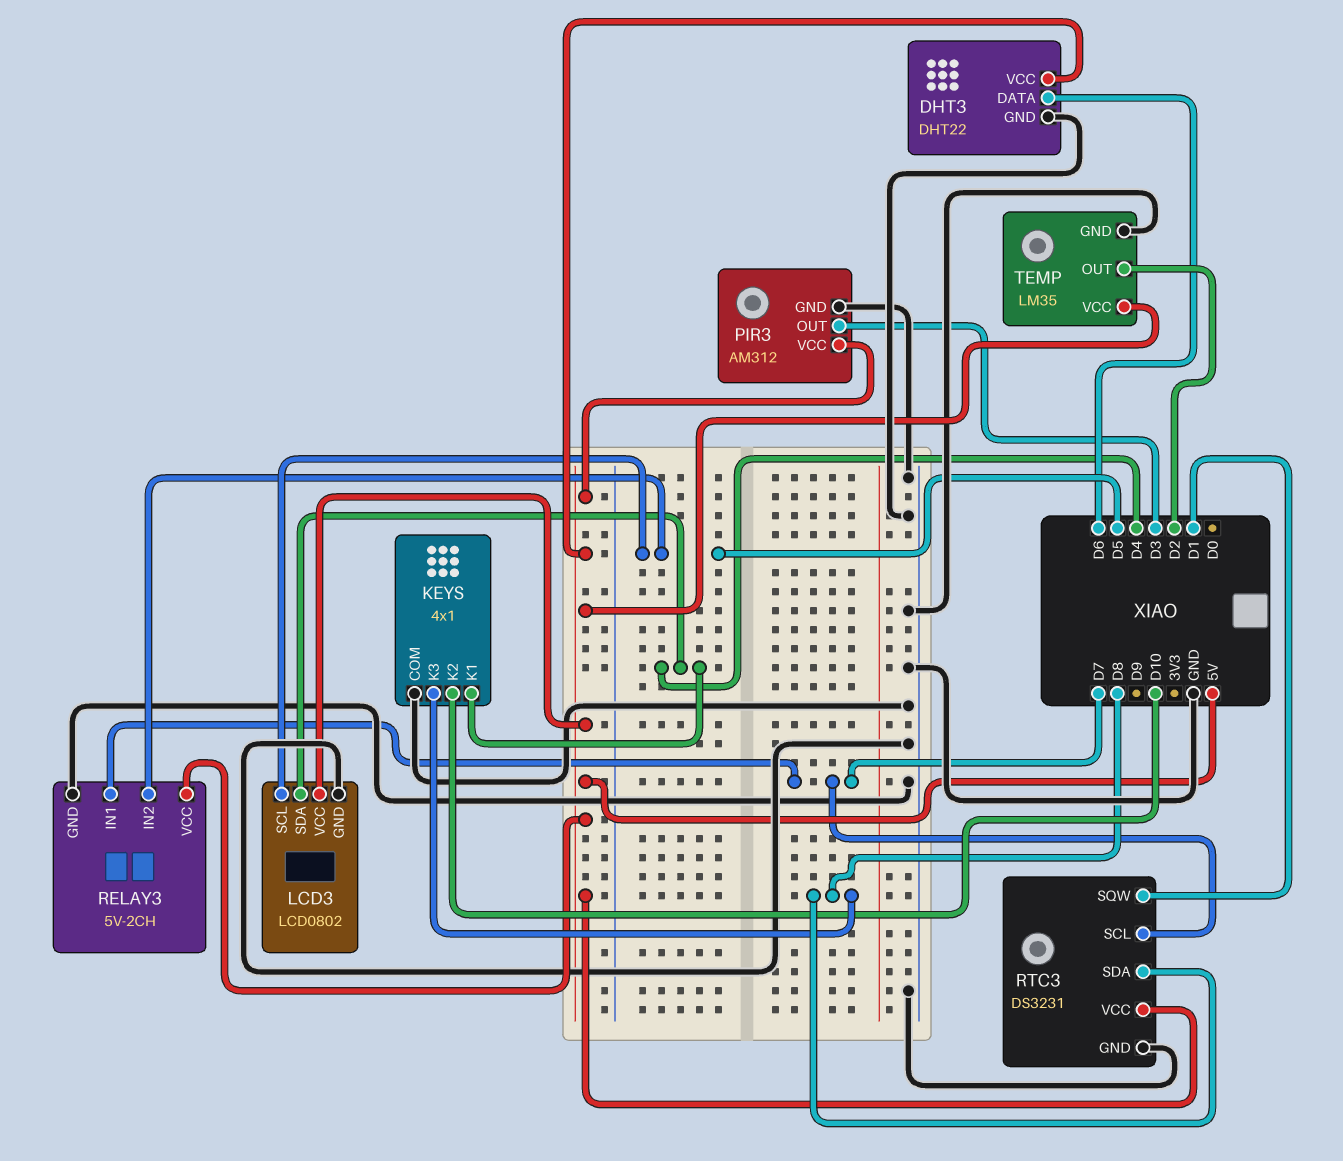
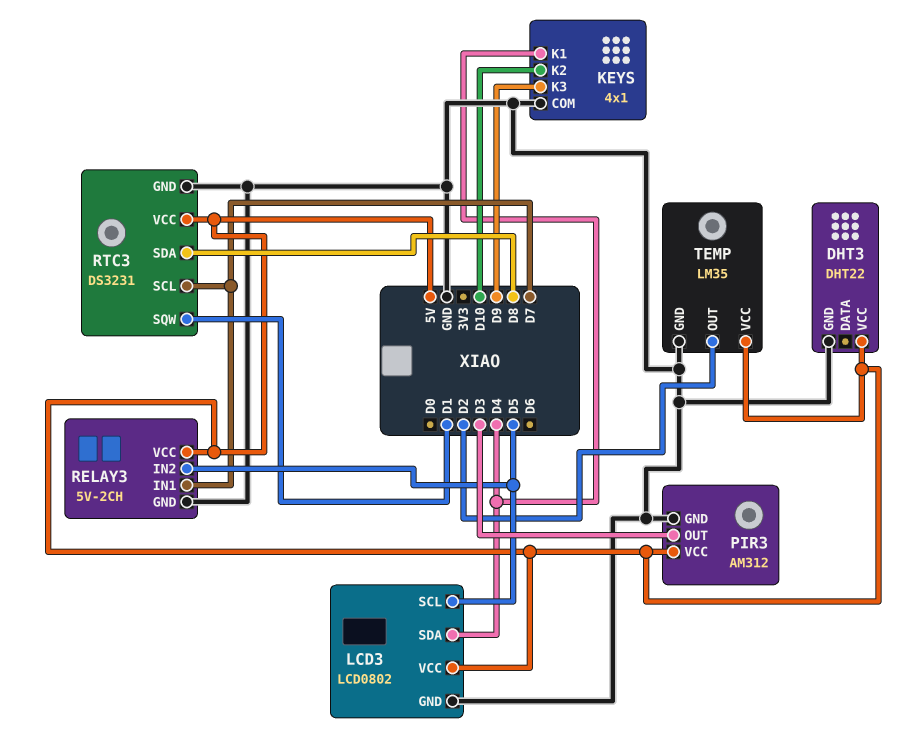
DHT3 pin DATA: D6 -> none
KEYS pin K3: D8 -> D9

